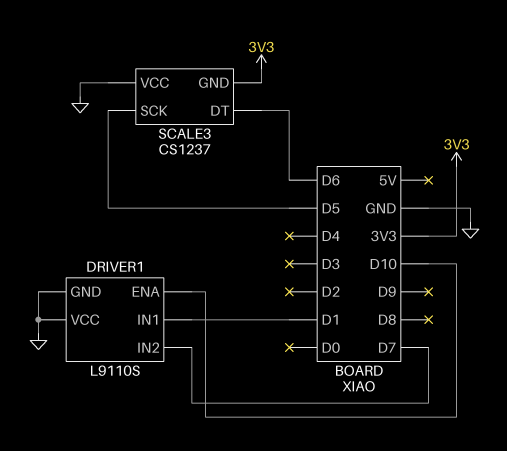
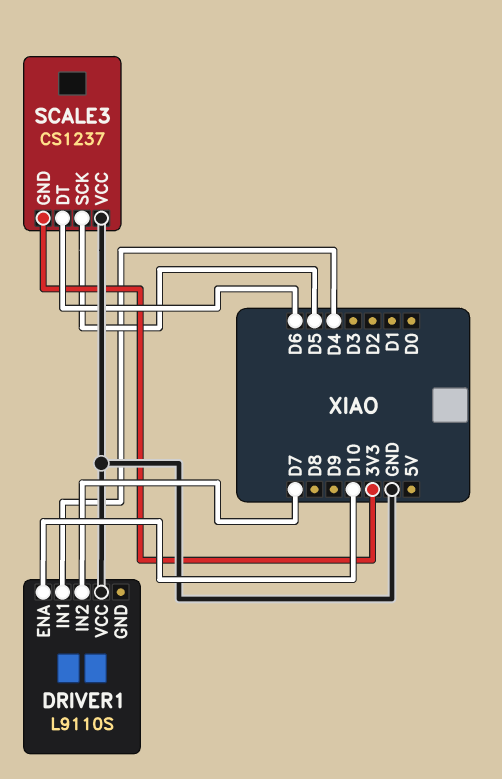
DRIVER1 pin GND: GND -> none
DRIVER1 pin IN1: D1 -> D4

